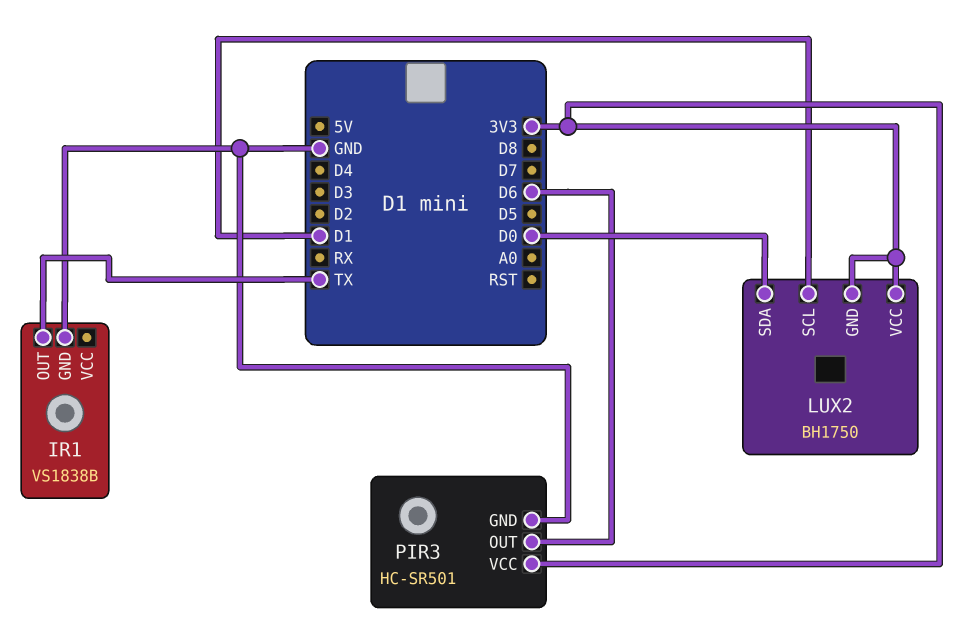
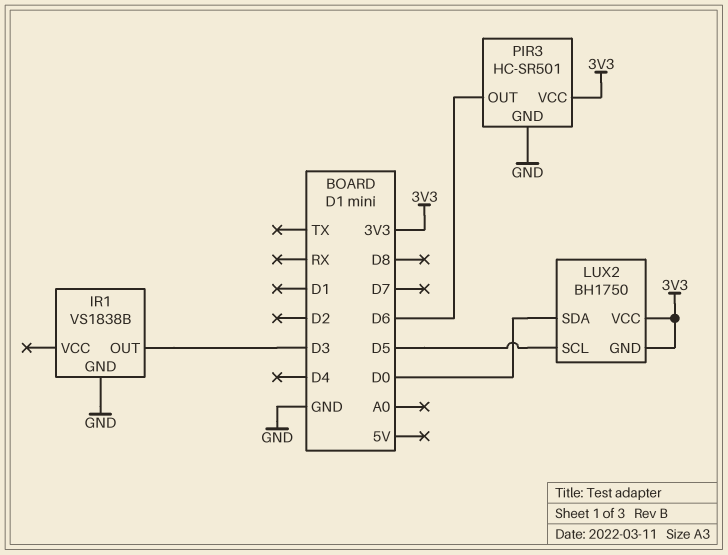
IR1 pin OUT: TX -> D3
LUX2 pin SCL: D1 -> D5

